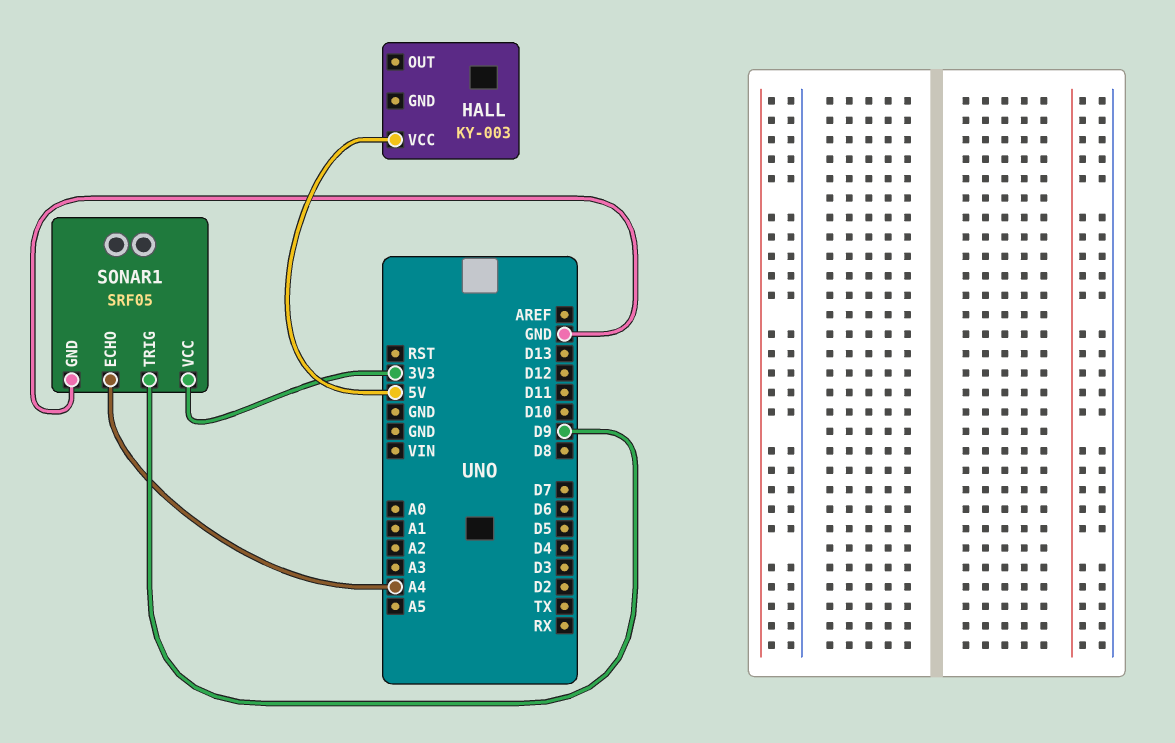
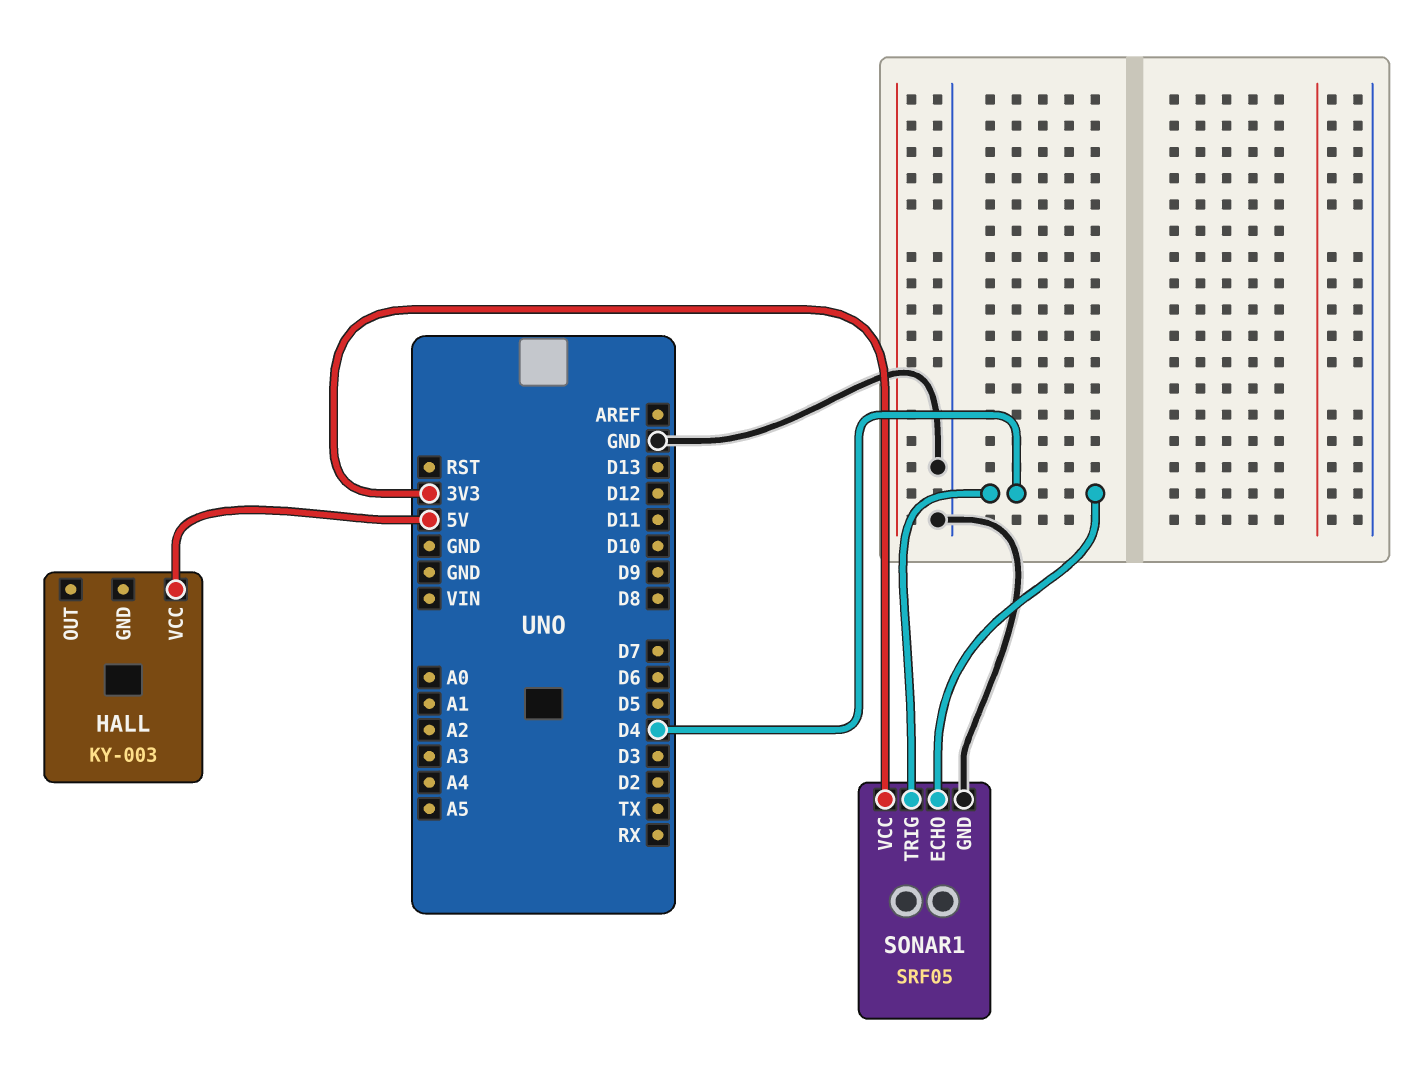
SONAR1 pin ECHO: A4 -> D4
SONAR1 pin TRIG: D9 -> D4

